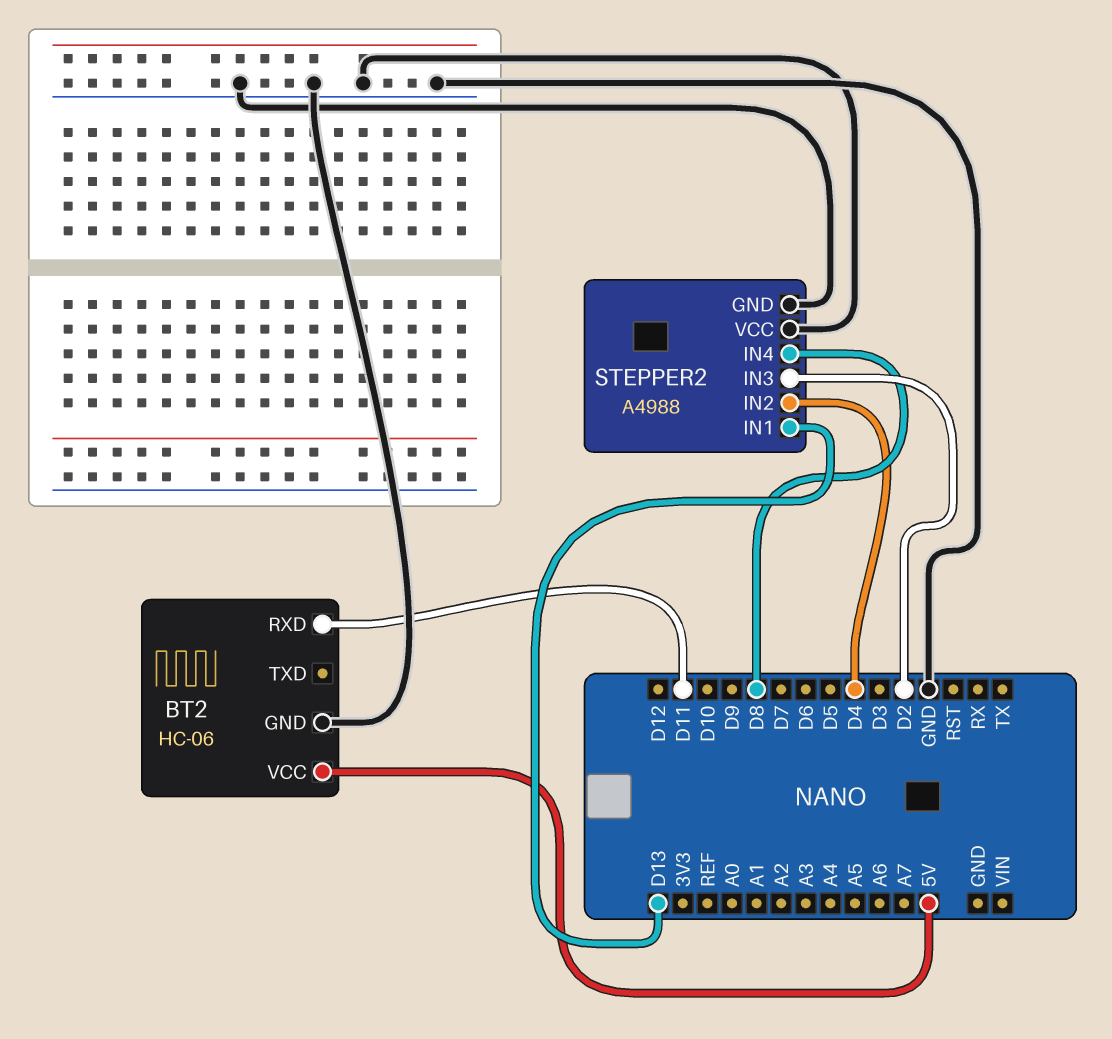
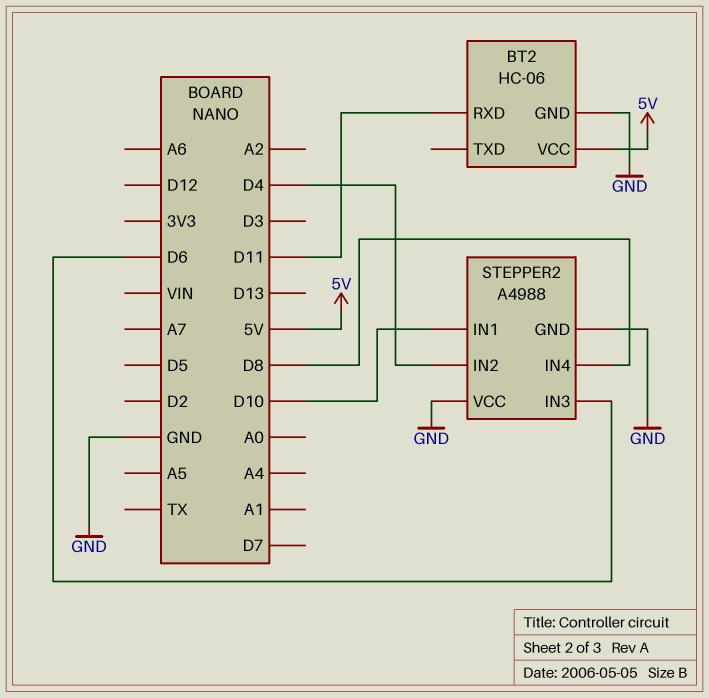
STEPPER2 pin IN1: D13 -> D10
STEPPER2 pin IN3: D2 -> D6

